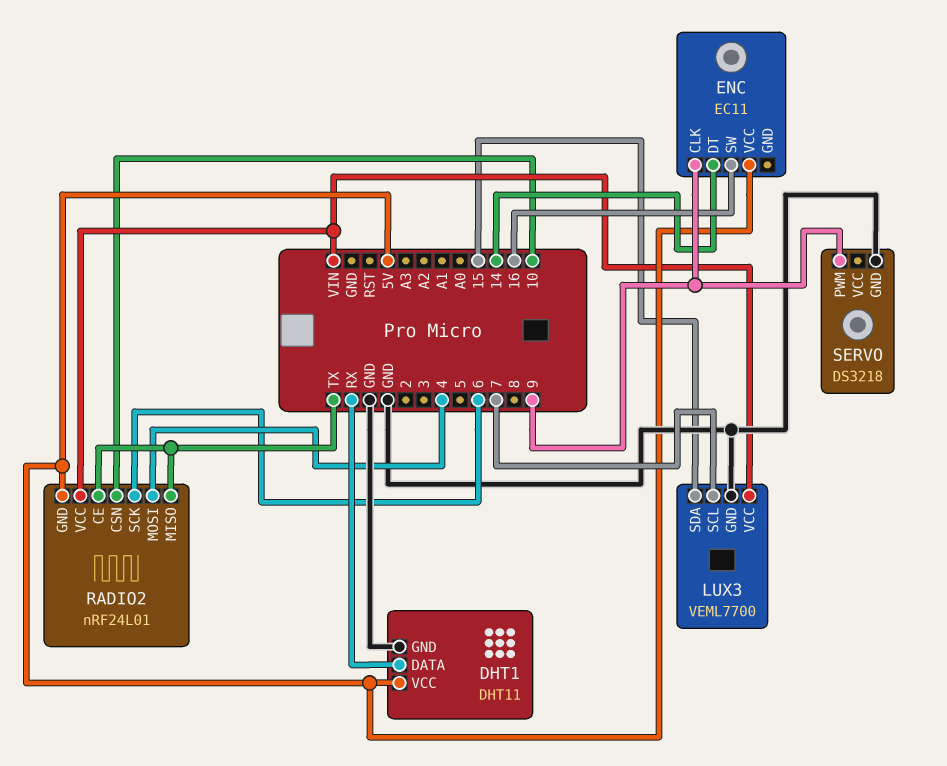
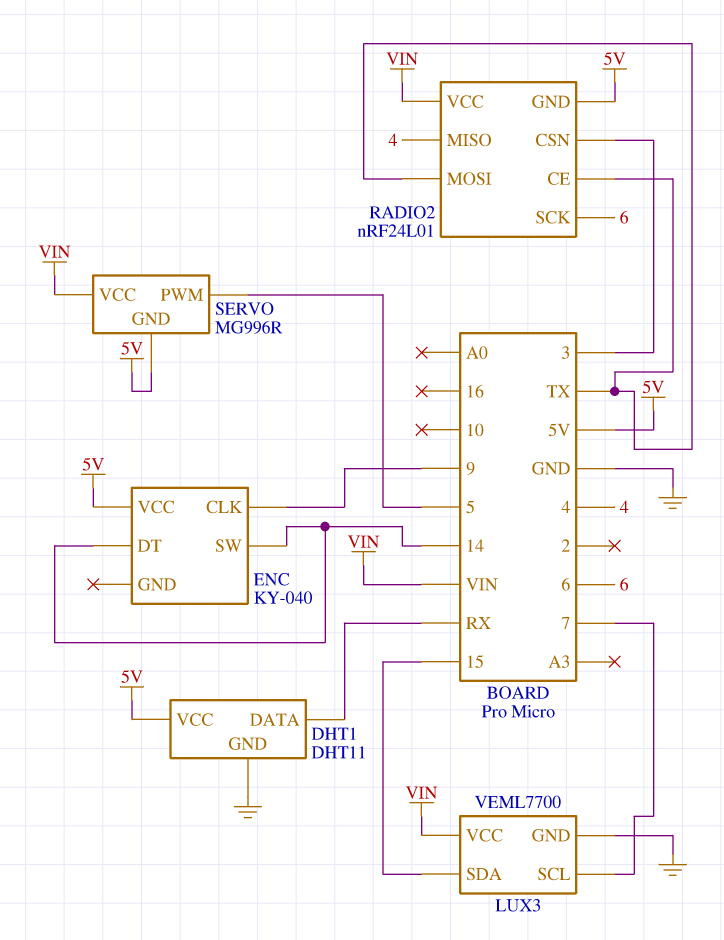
ENC: EC11 -> KY-040
ENC pin SW: 16 -> 14
RADIO2 pin CSN: 10 -> 3
RADIO2 pin MISO: TX -> 4
RADIO2 pin MOSI: 4 -> TX
SERVO: DS3218 -> MG996R
SERVO pin GND: GND -> 5V
SERVO pin PWM: 9 -> 5
SERVO pin VCC: none -> VIN

